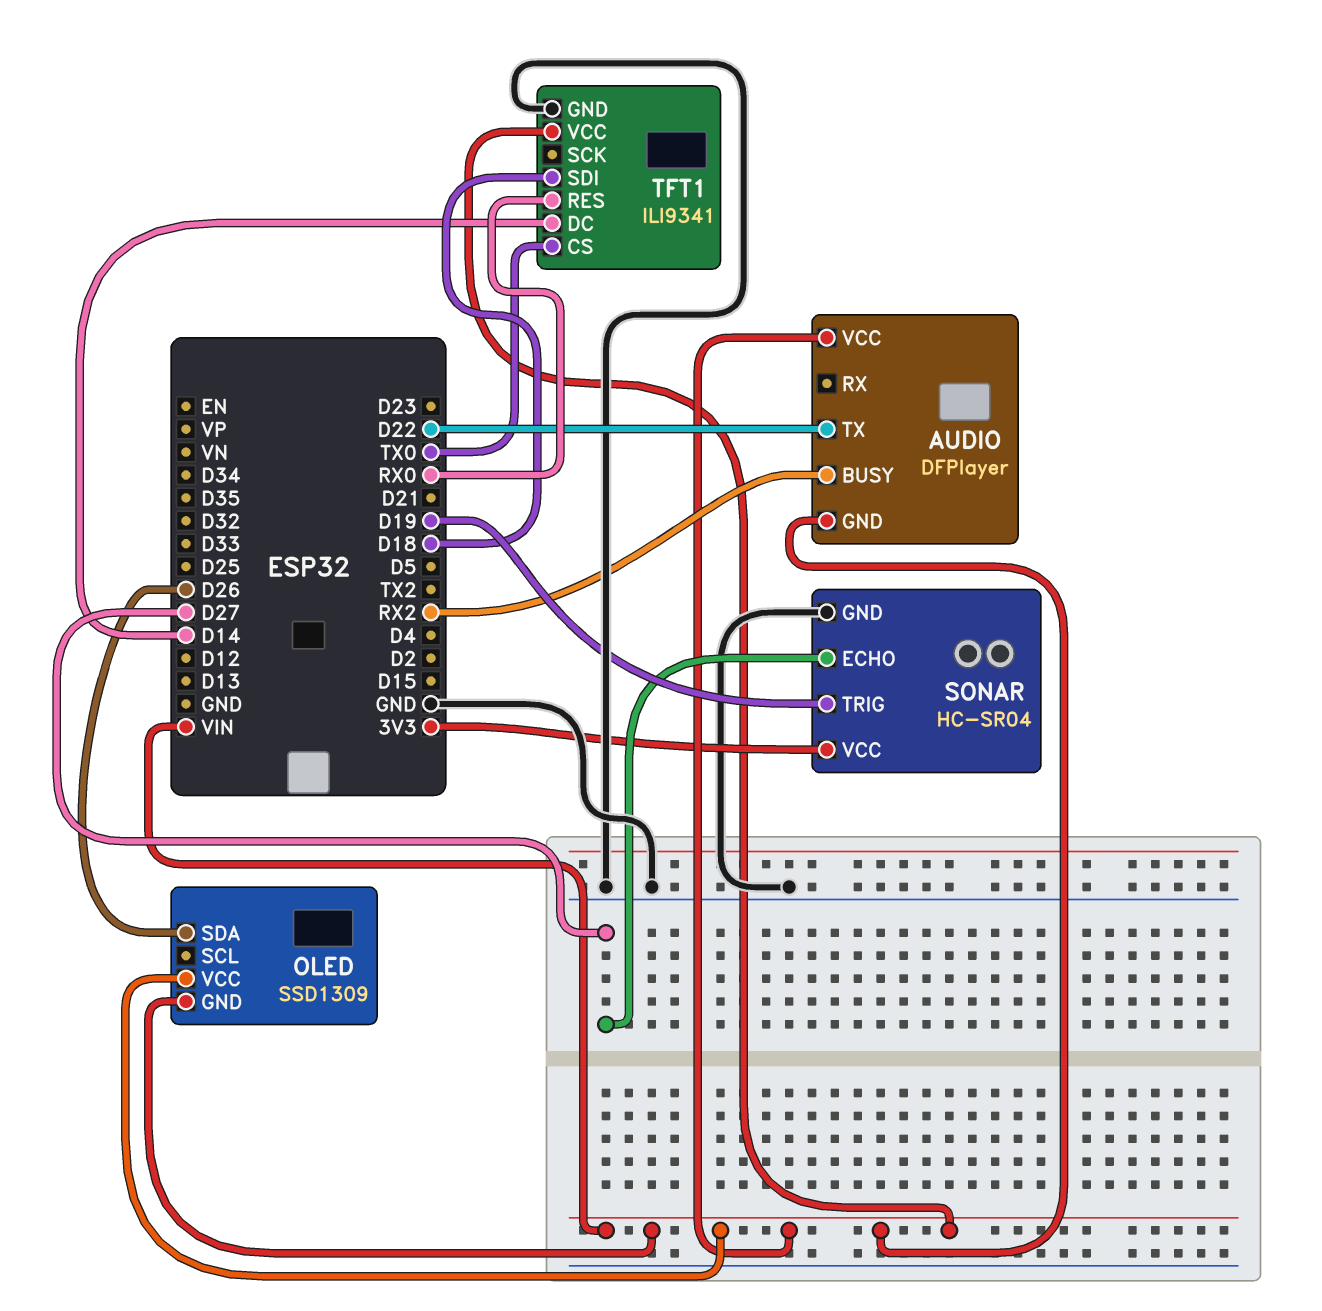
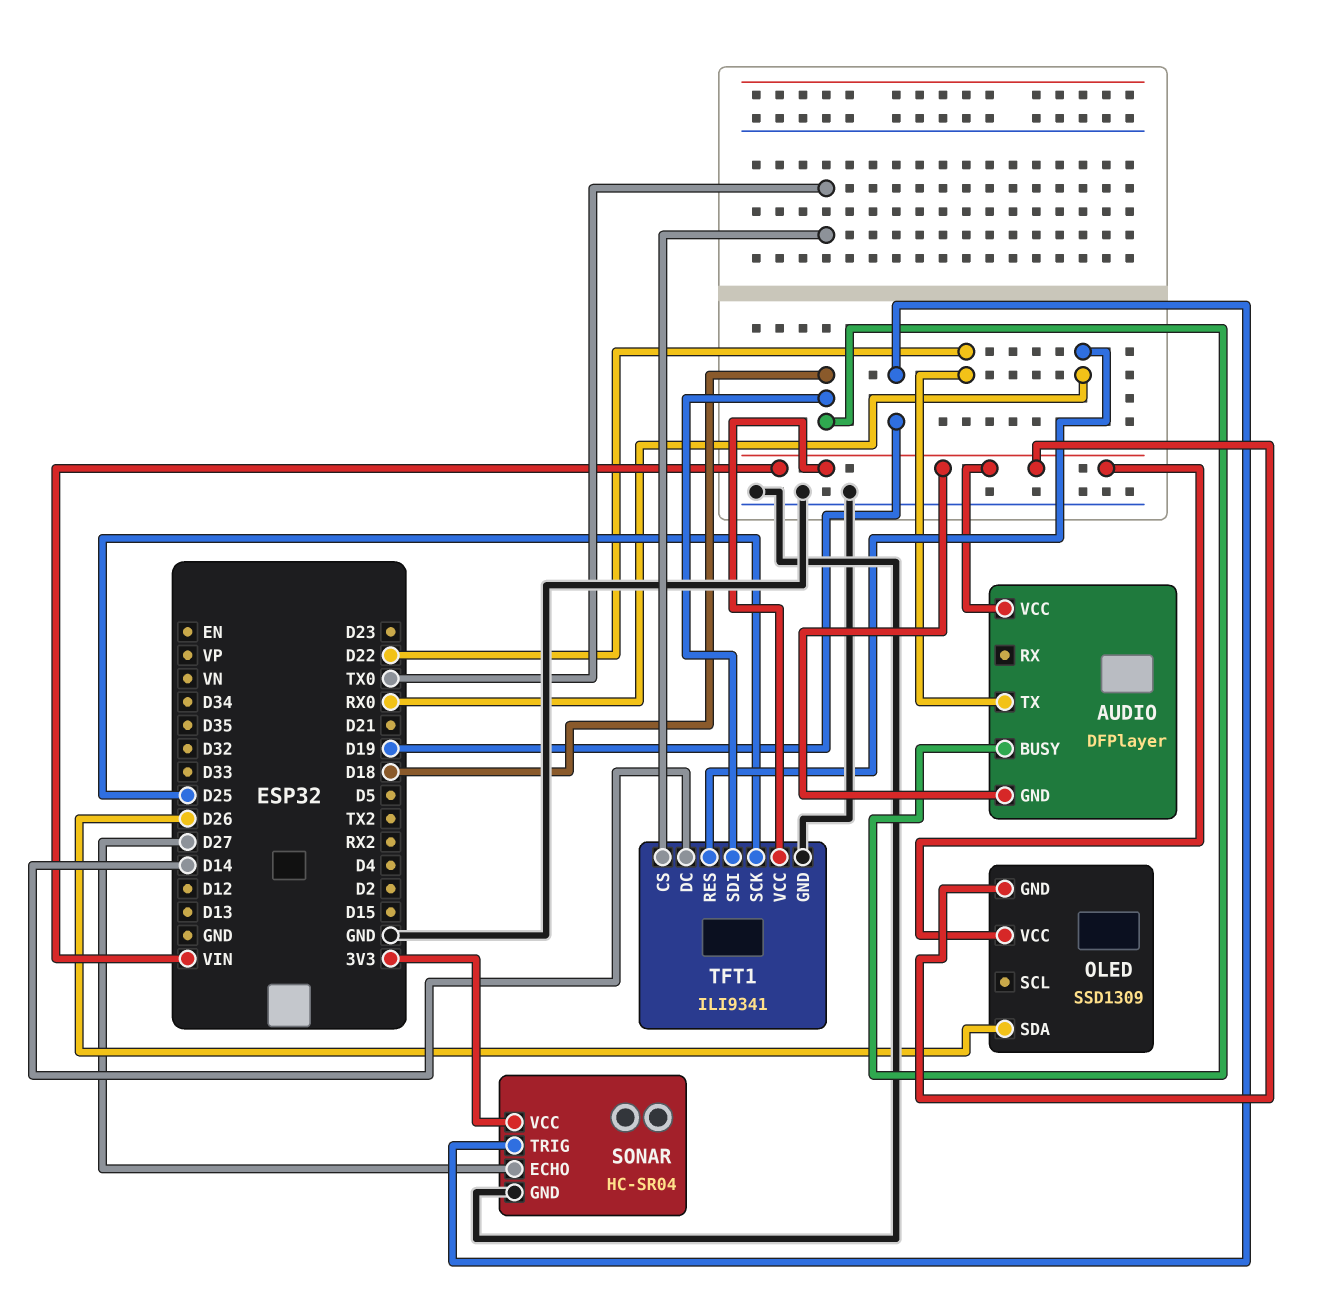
AUDIO pin BUSY: RX2 -> D18
TFT1 pin SCK: none -> D25

